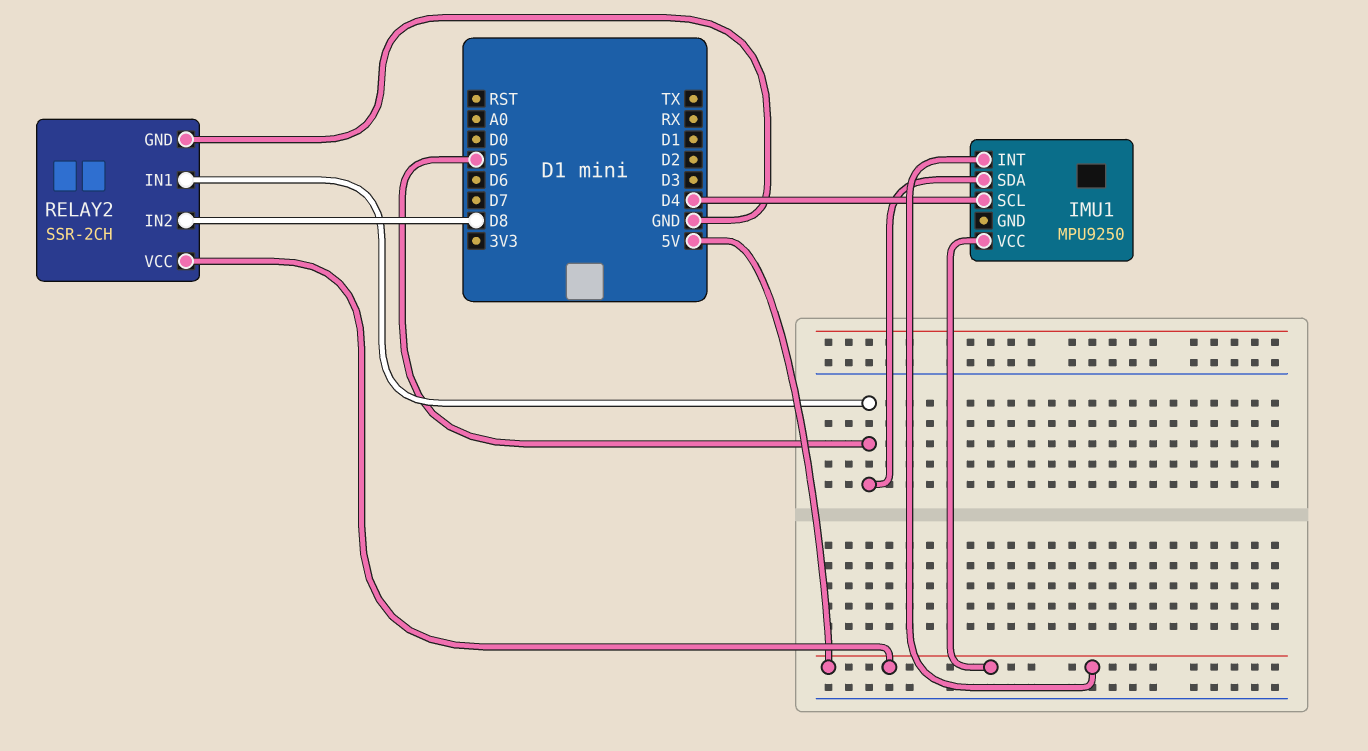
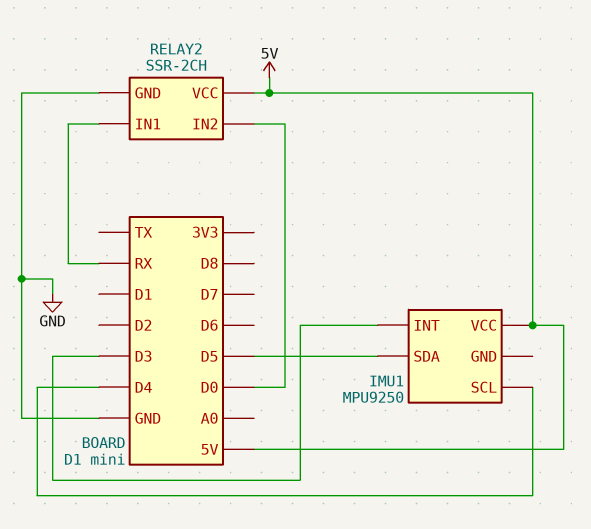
IMU1 pin INT: 5V -> D3
RELAY2 pin IN1: D5 -> RX
RELAY2 pin IN2: D8 -> D0

